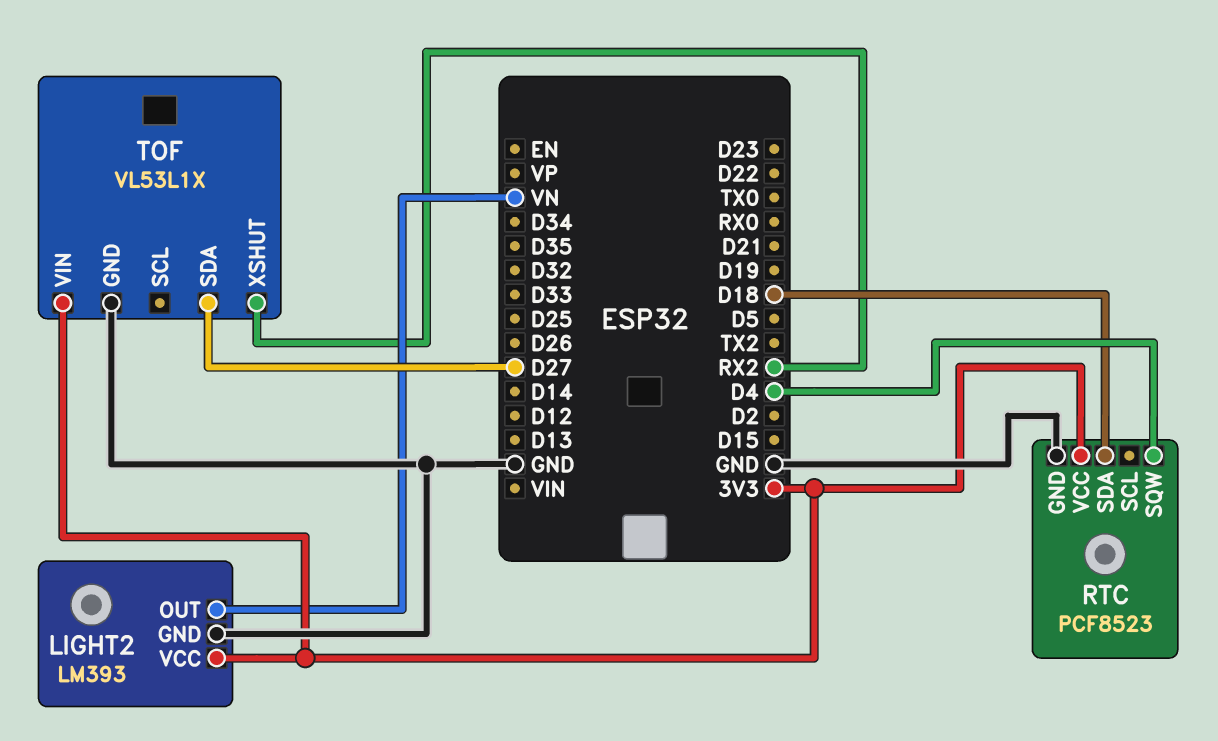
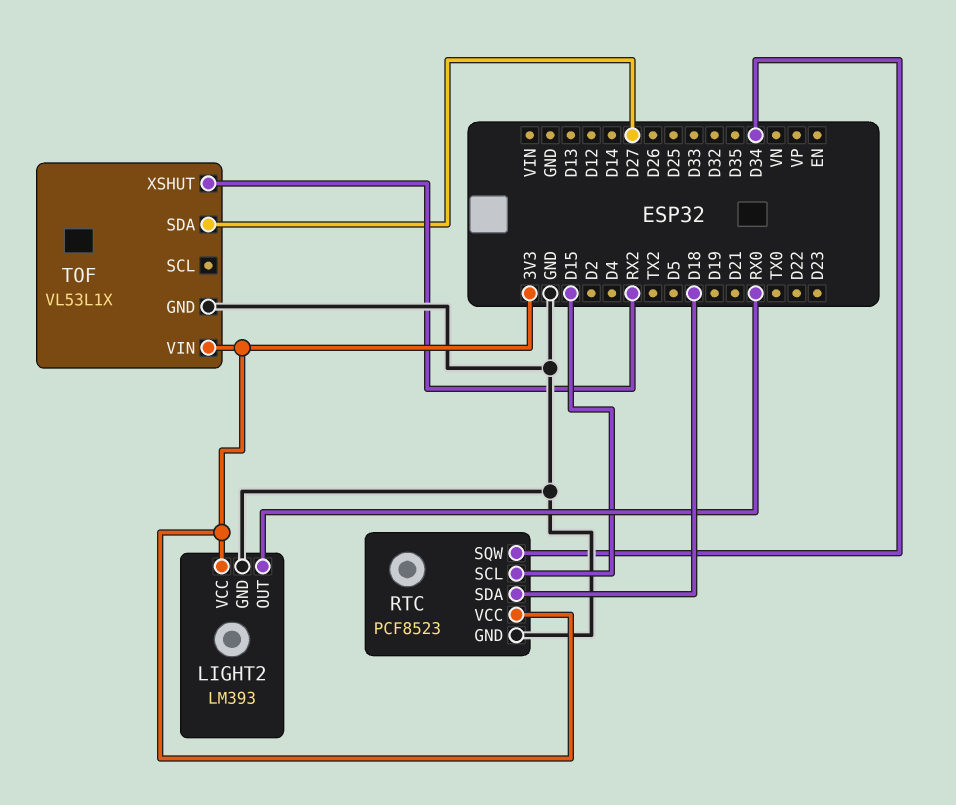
LIGHT2 pin OUT: VN -> RX0
RTC pin SCL: none -> D15
RTC pin SQW: D4 -> D34

